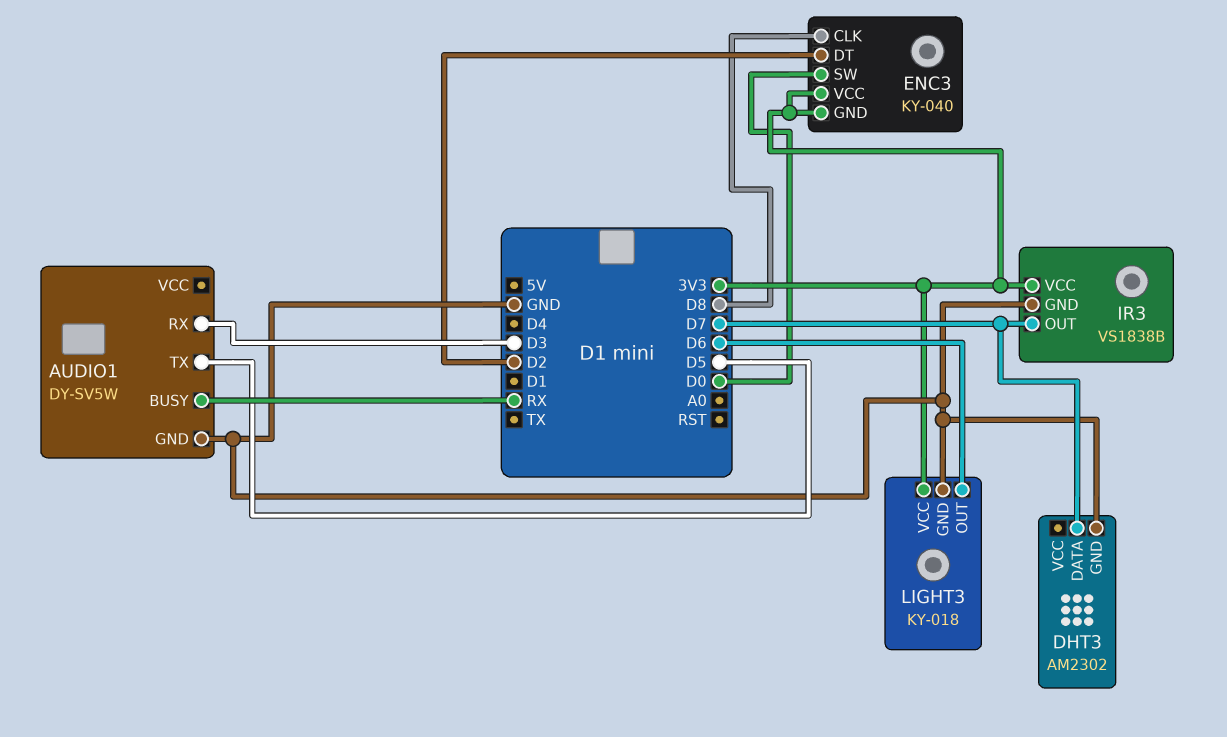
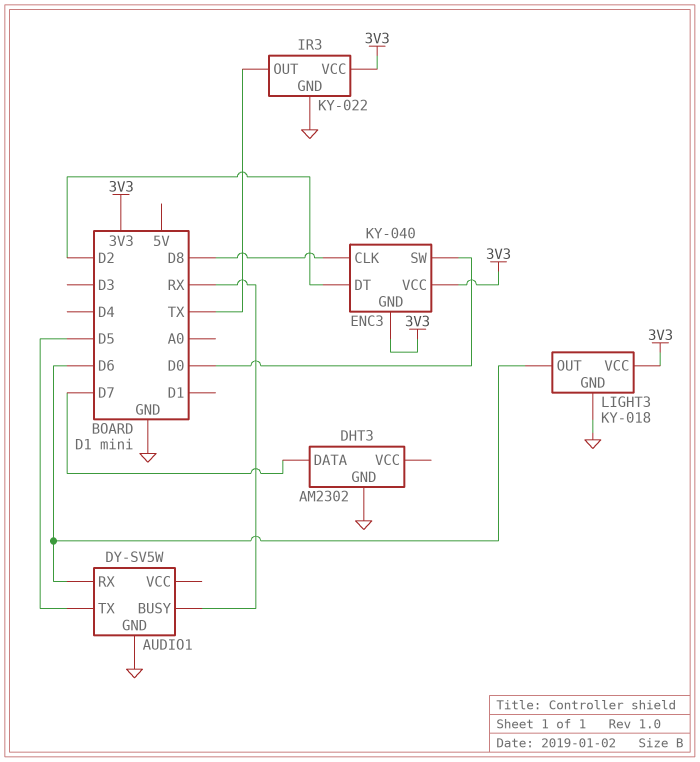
AUDIO1 pin RX: D3 -> D6
IR3: VS1838B -> KY-022
IR3 pin OUT: D7 -> TX

